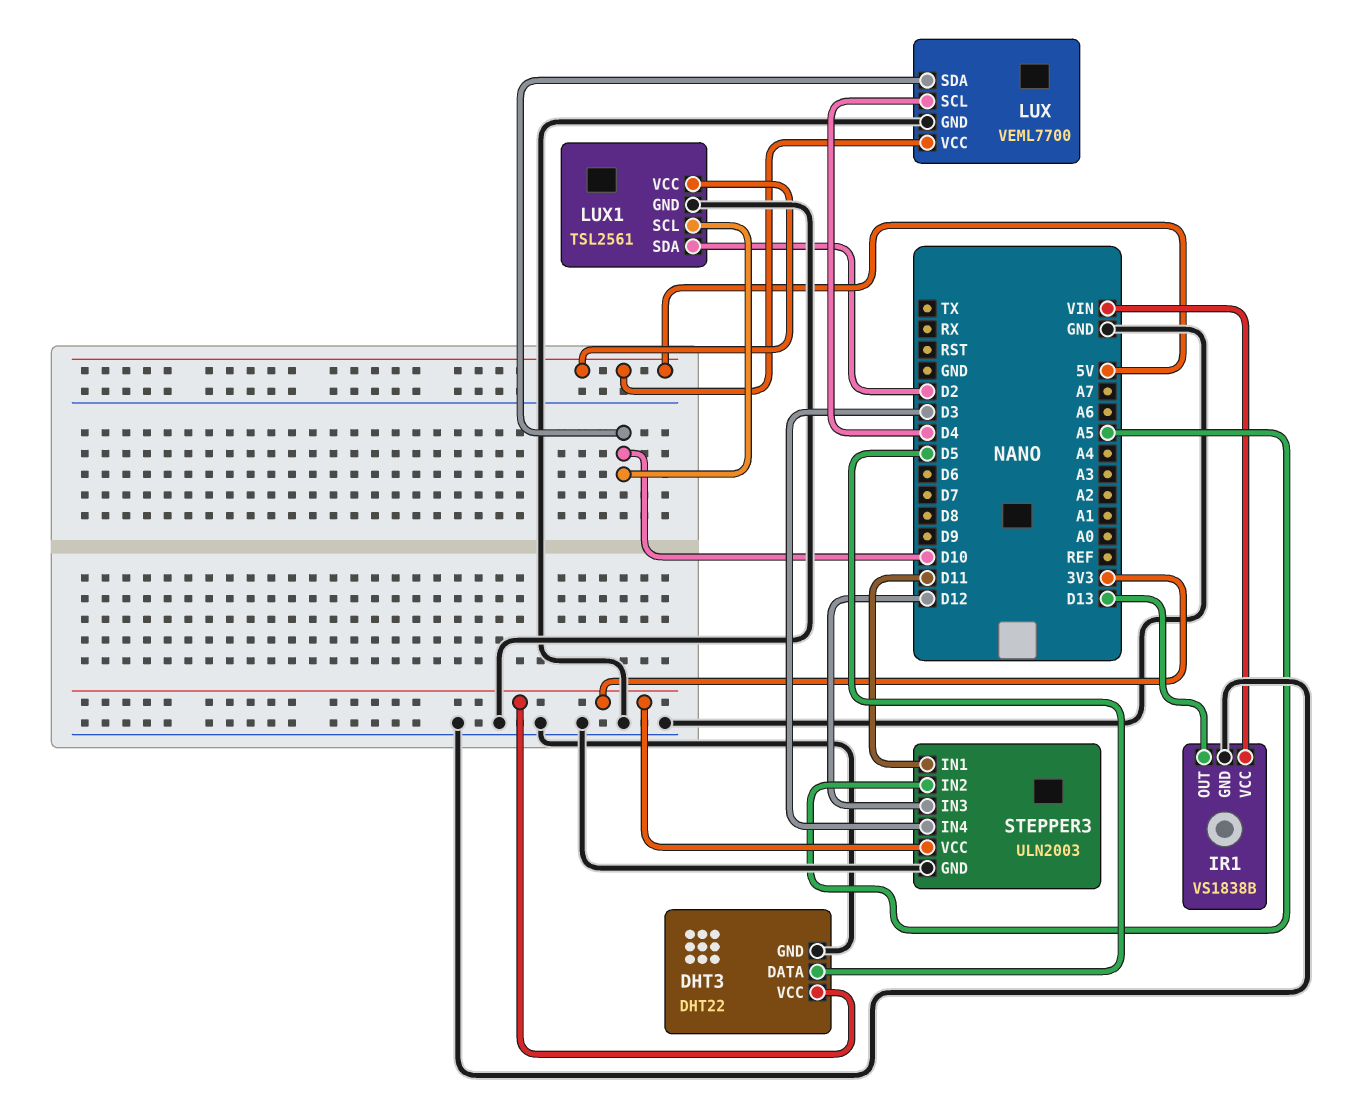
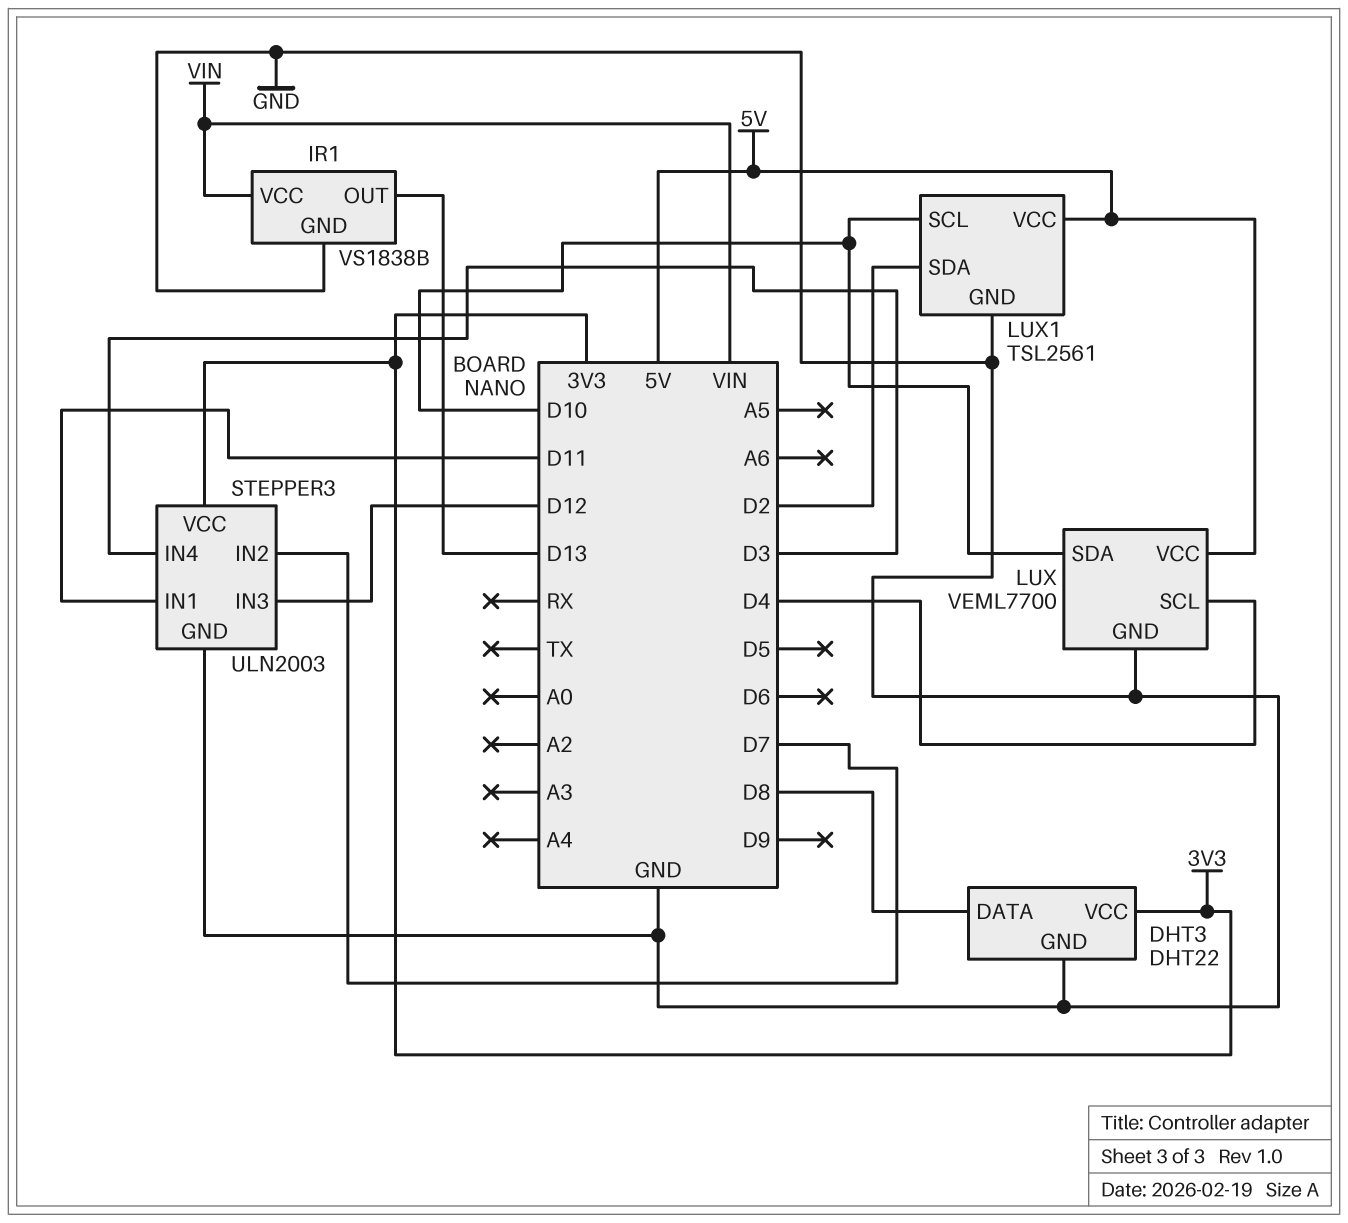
DHT3 pin DATA: D5 -> D8
STEPPER3 pin IN2: A5 -> D7

